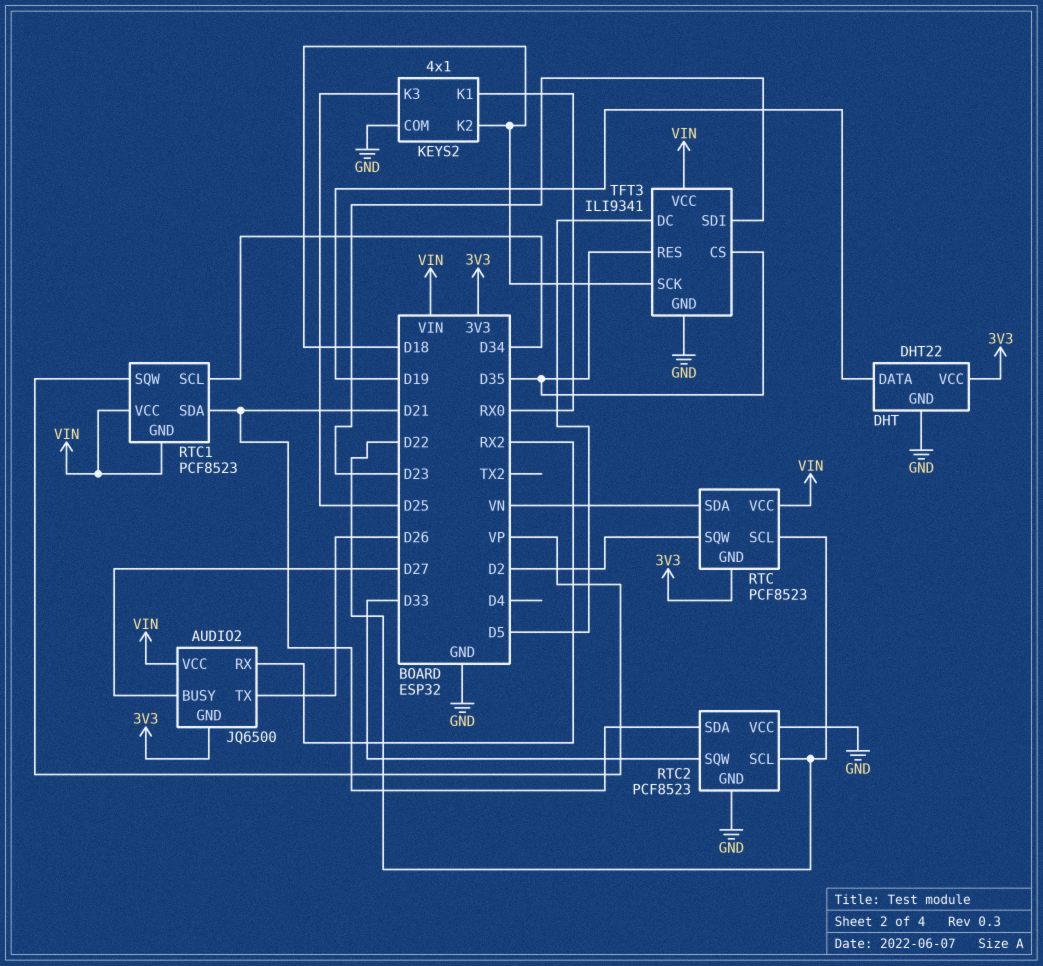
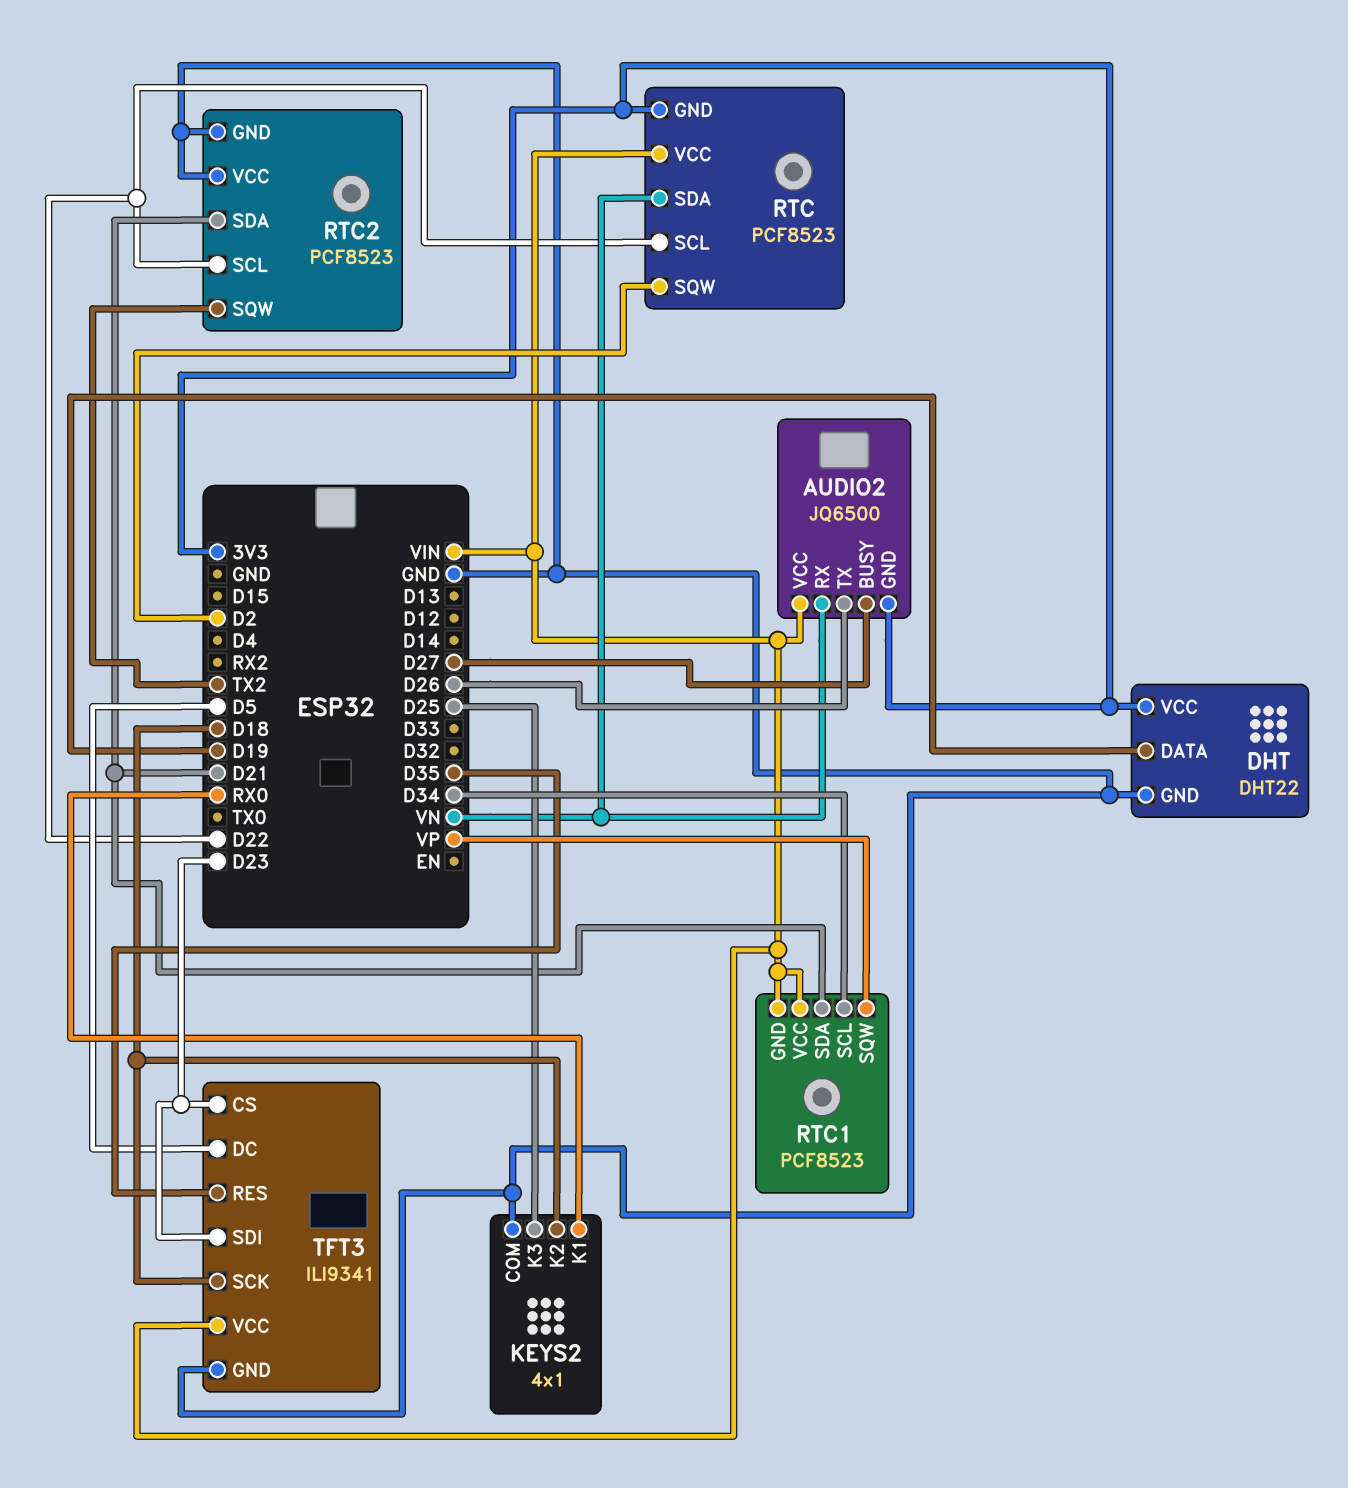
AUDIO2 pin RX: RX2 -> VN
RTC2 pin SQW: D33 -> TX2
TFT3 pin CS: D35 -> D23

